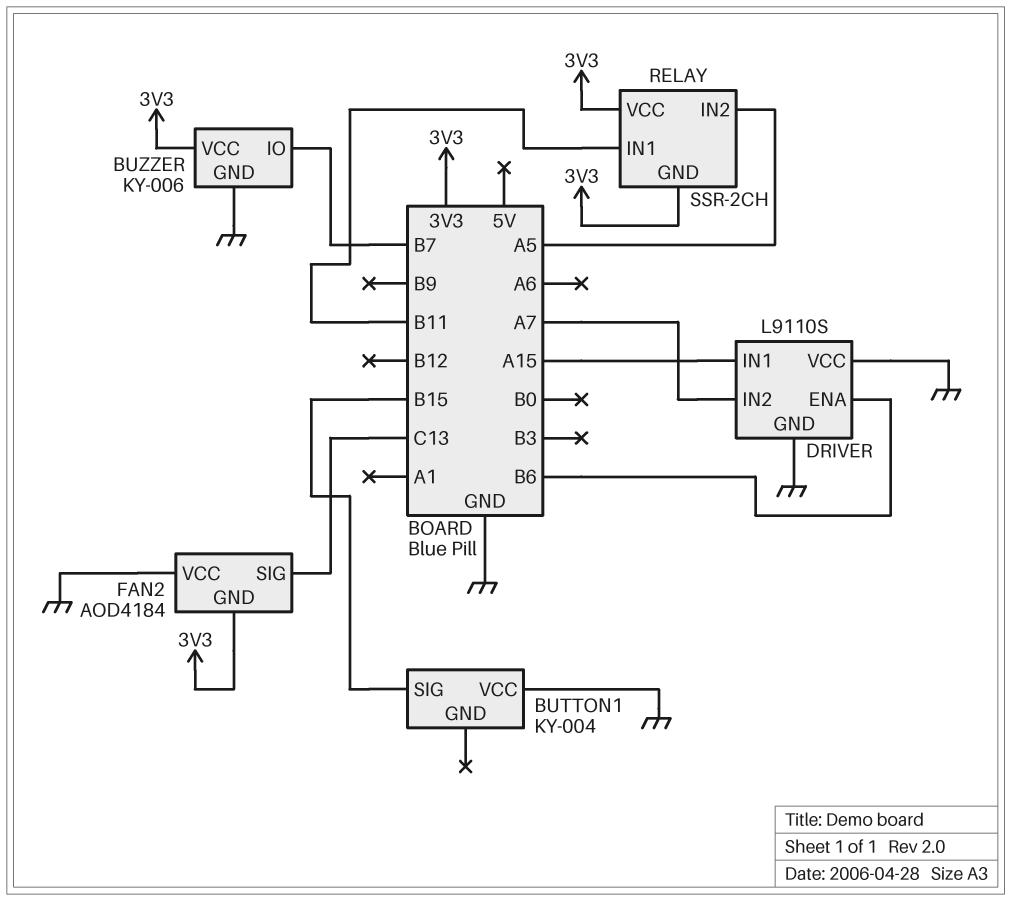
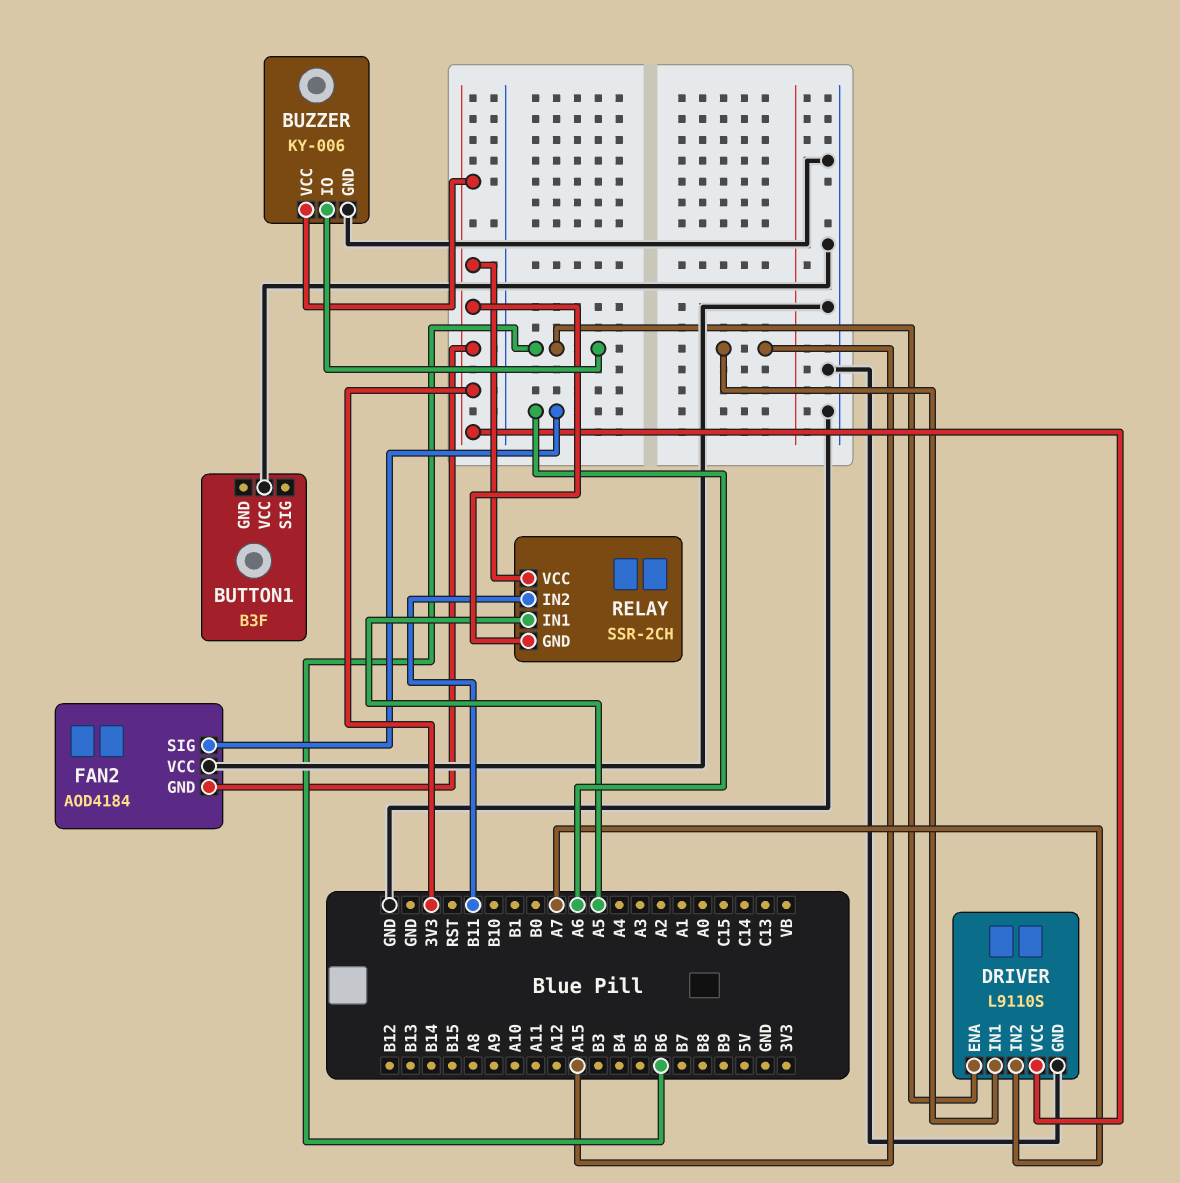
BUTTON1: KY-004 -> B3F
BUTTON1 pin SIG: B15 -> none
BUZZER pin IO: B7 -> B6
DRIVER pin VCC: GND -> 3V3
FAN2 pin SIG: C13 -> A6
RELAY pin IN1: B11 -> A5
RELAY pin IN2: A5 -> B11

